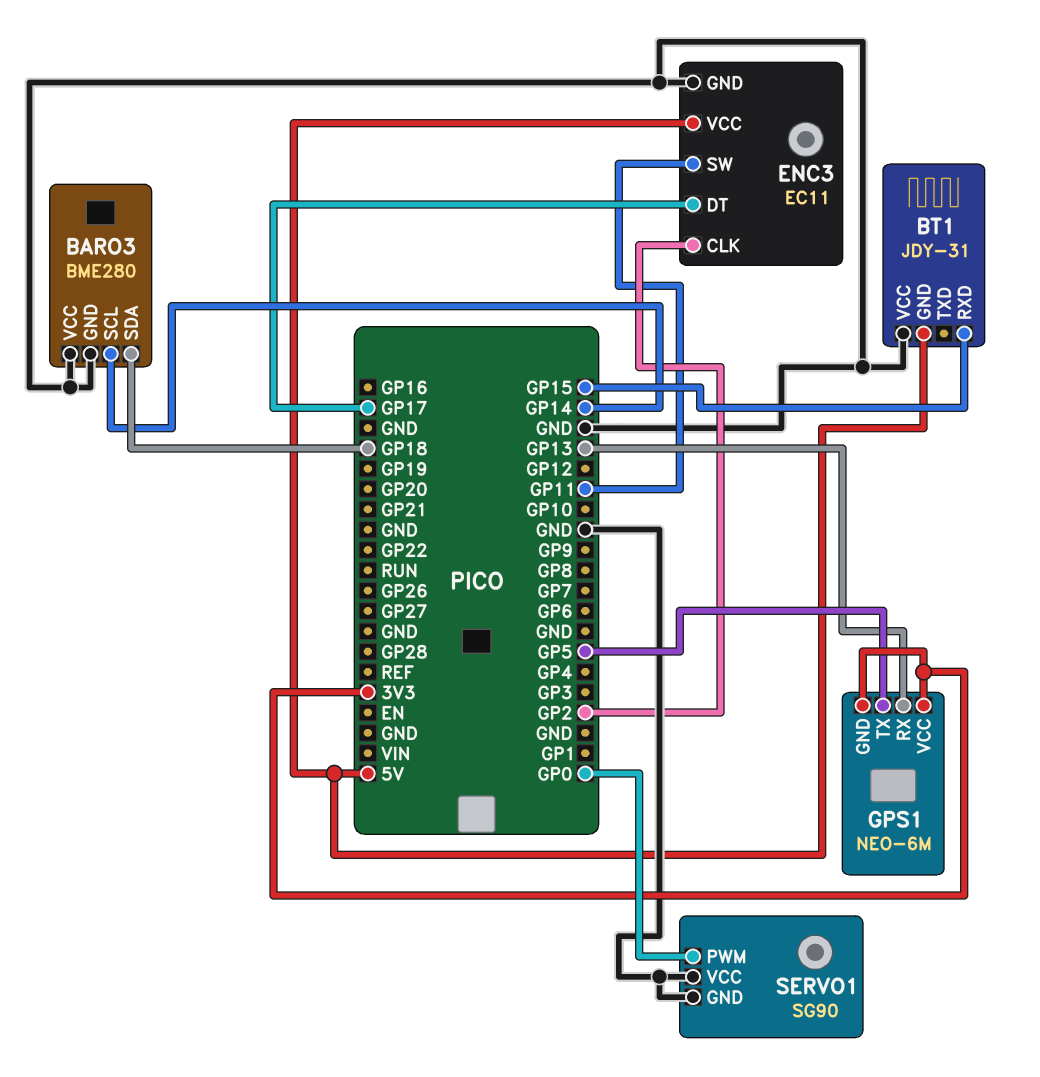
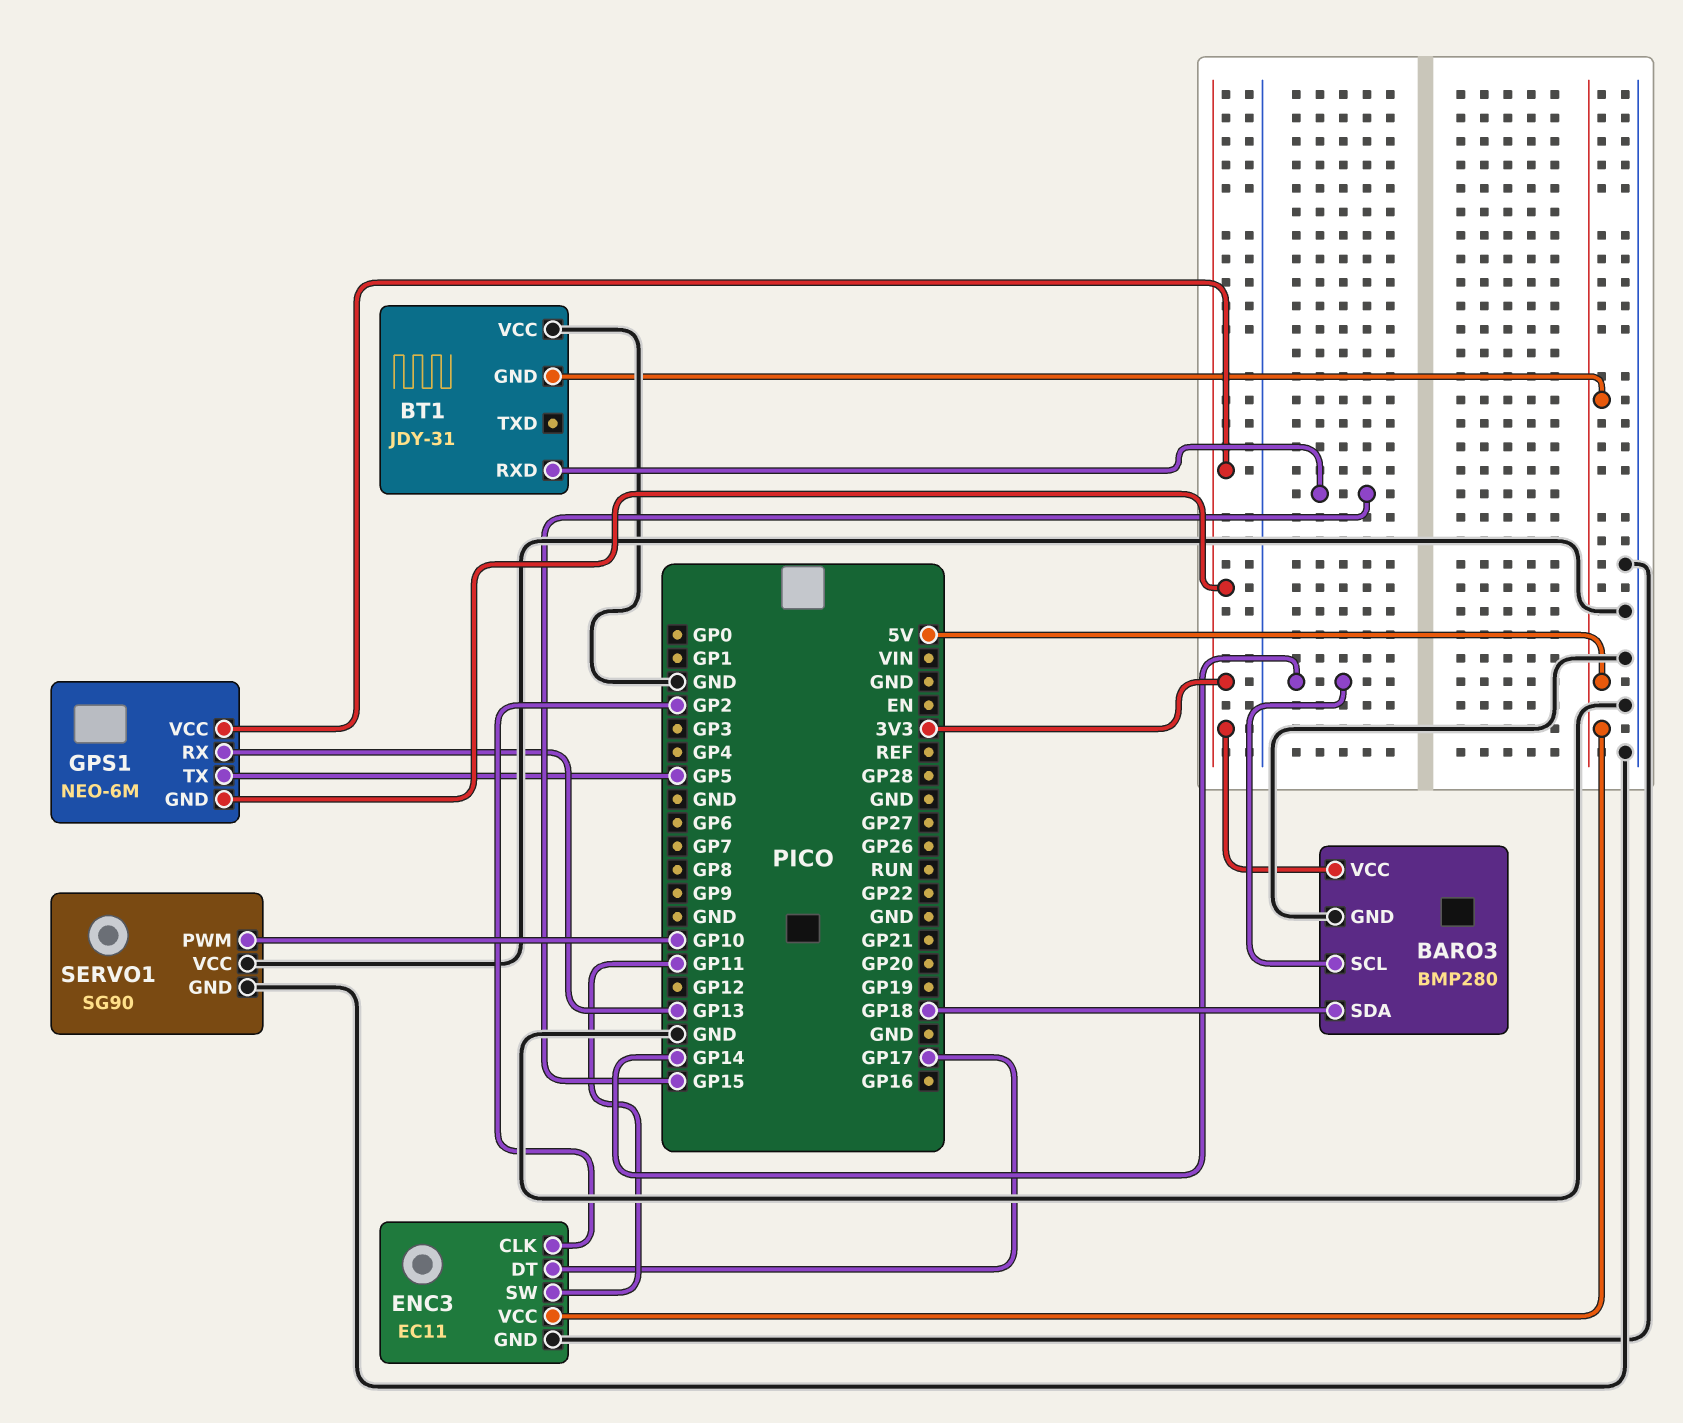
BARO3: BME280 -> BMP280
BARO3 pin VCC: GND -> 3V3
SERVO1 pin PWM: GP0 -> GP10

